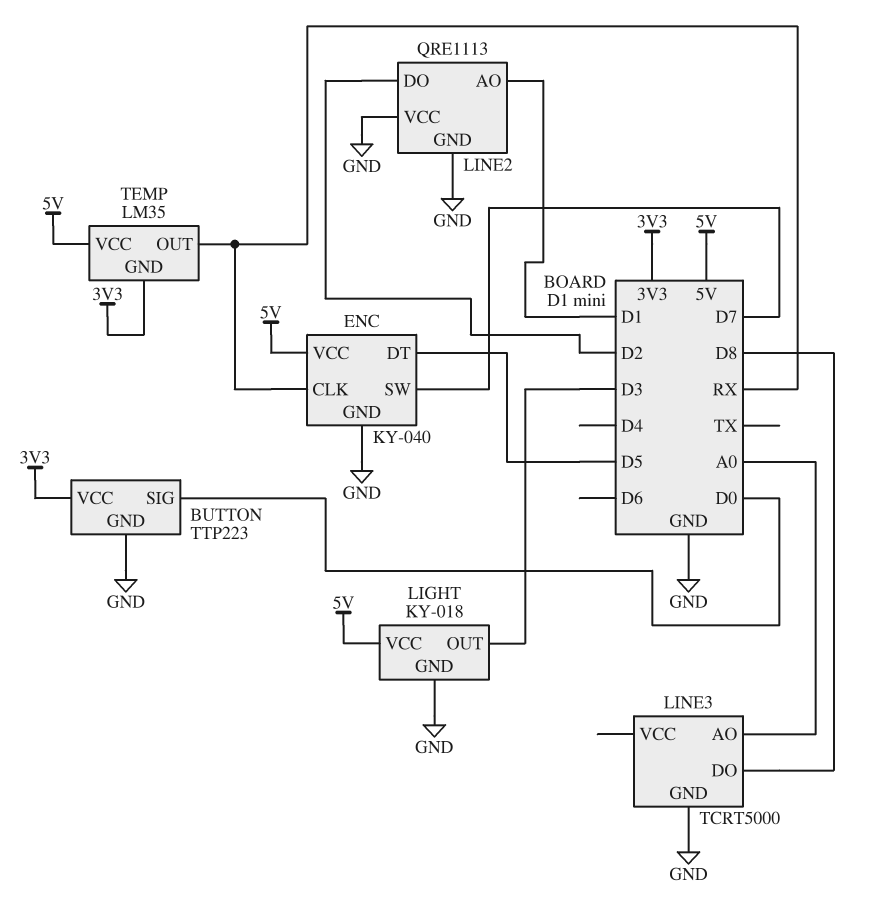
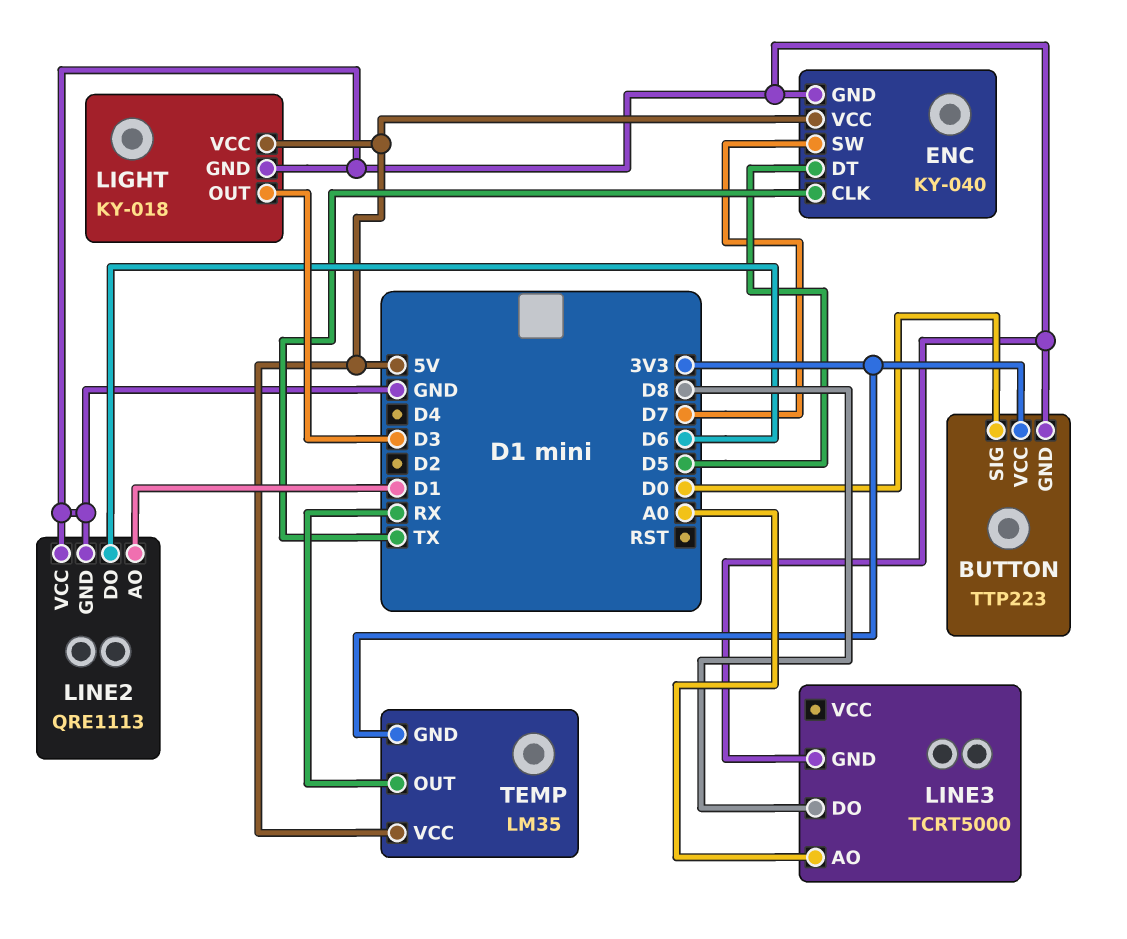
ENC pin CLK: RX -> TX
LINE2 pin DO: D2 -> D6

